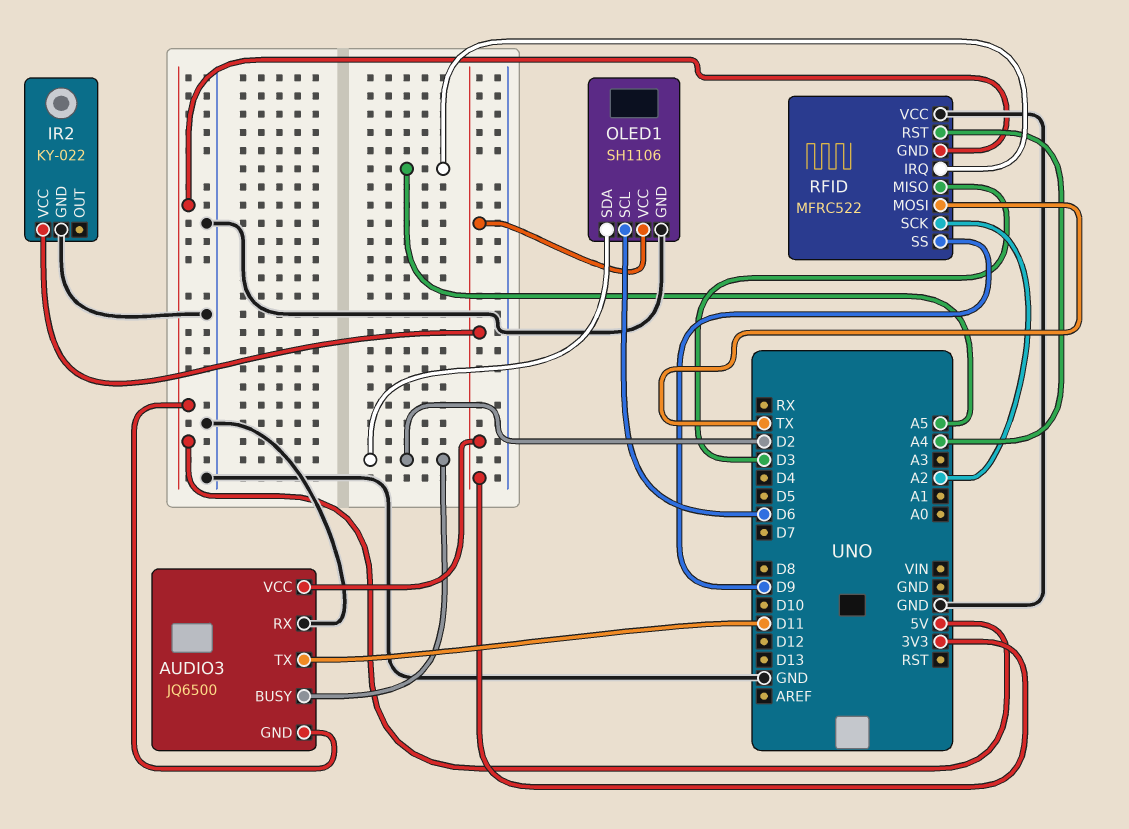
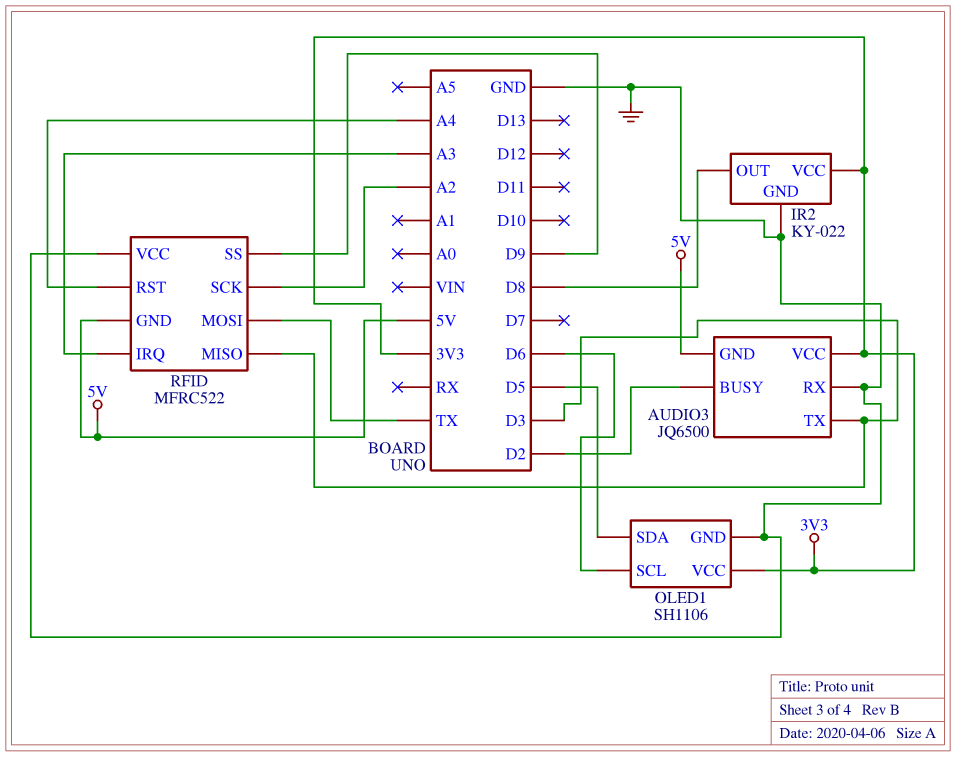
AUDIO3 pin TX: D11 -> D3
IR2 pin OUT: none -> D8
OLED1 pin SDA: D2 -> D5
RFID pin IRQ: A5 -> A3

